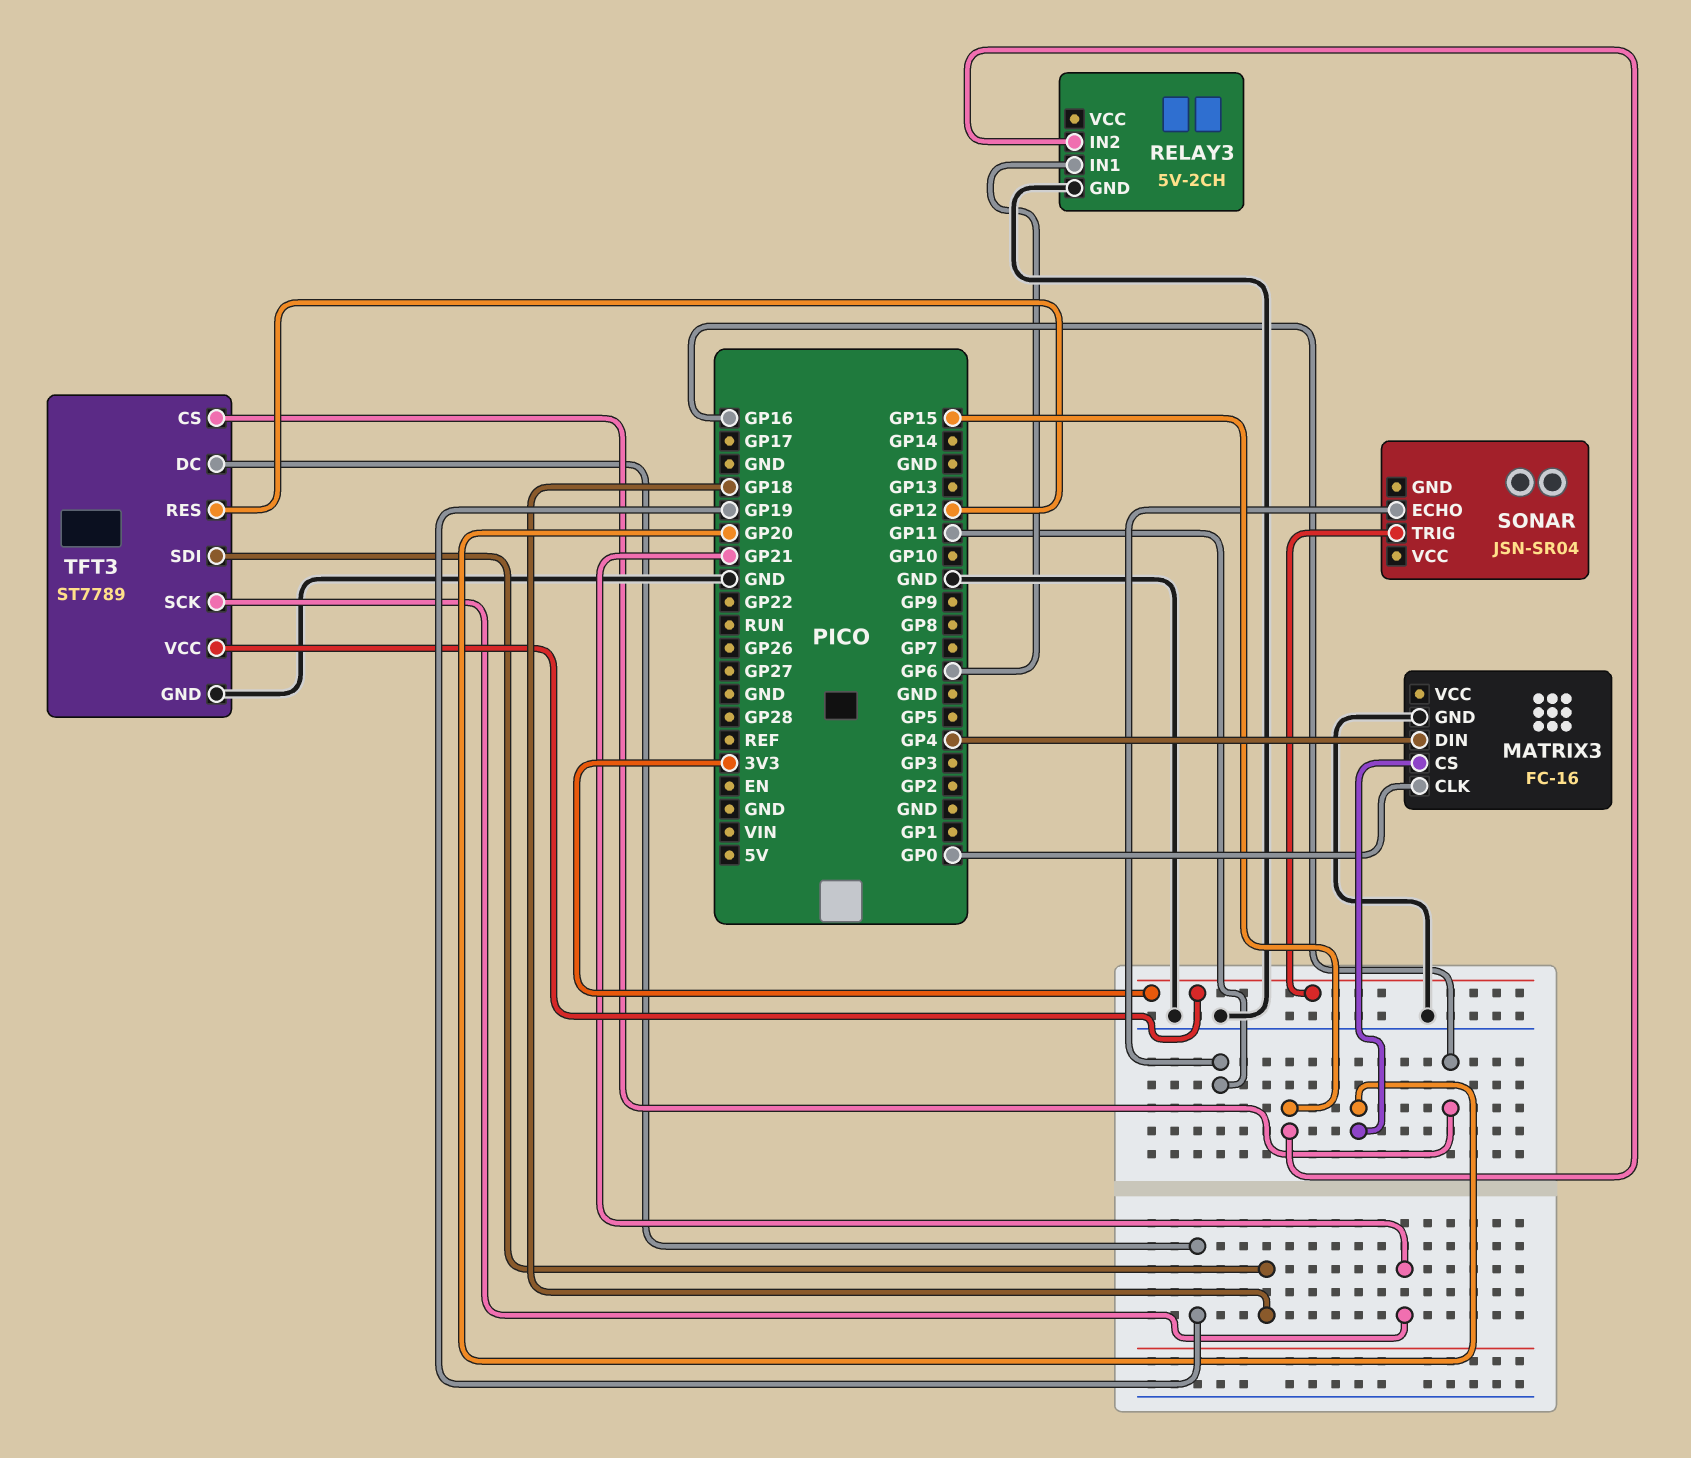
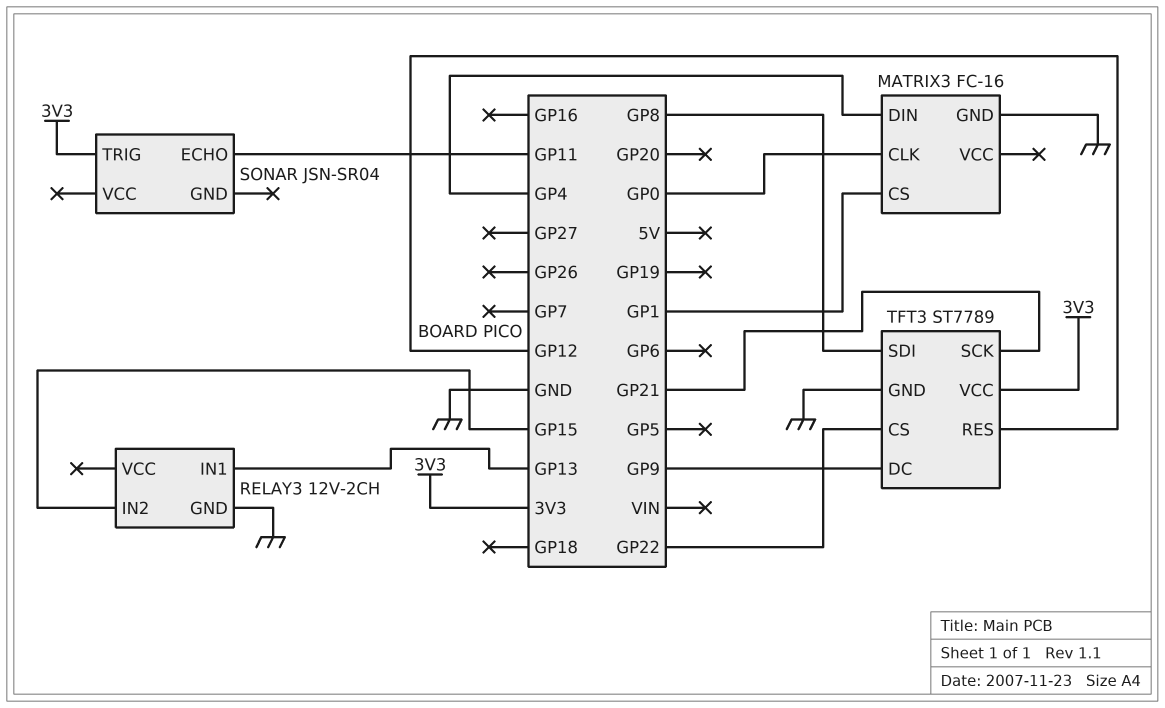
MATRIX3 pin CS: GP20 -> GP1
RELAY3: 5V-2CH -> 12V-2CH
RELAY3 pin IN1: GP6 -> GP13
TFT3 pin CS: GP16 -> GP22
TFT3 pin DC: GP19 -> GP9
TFT3 pin SDI: GP18 -> GP8

